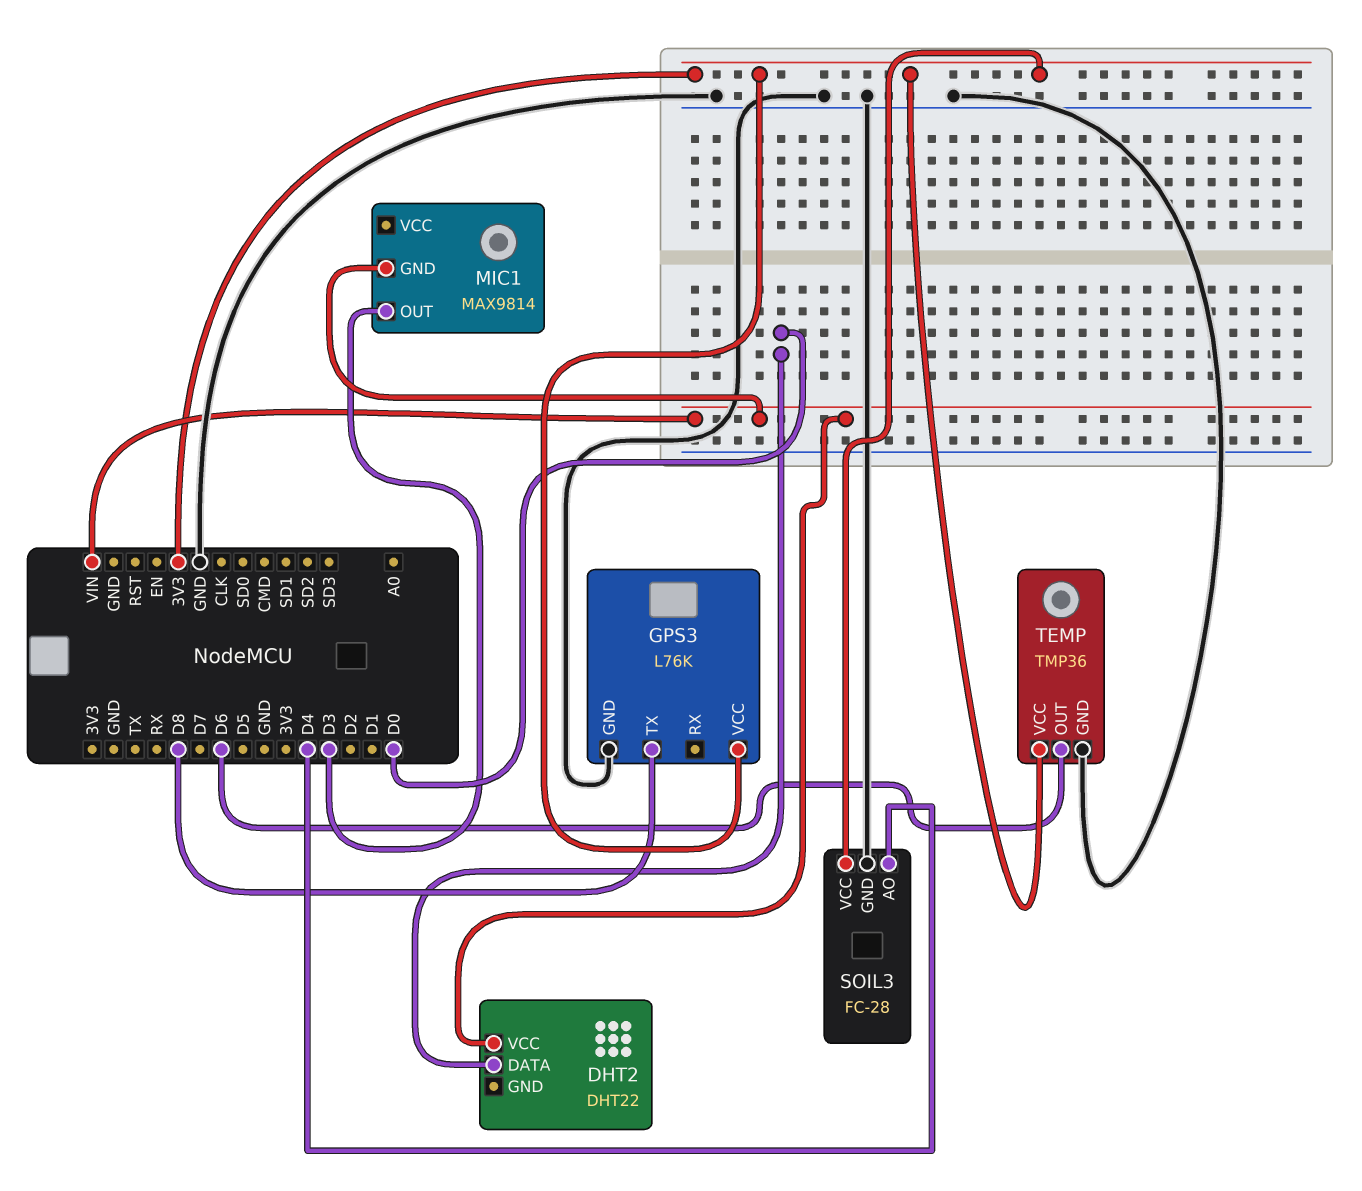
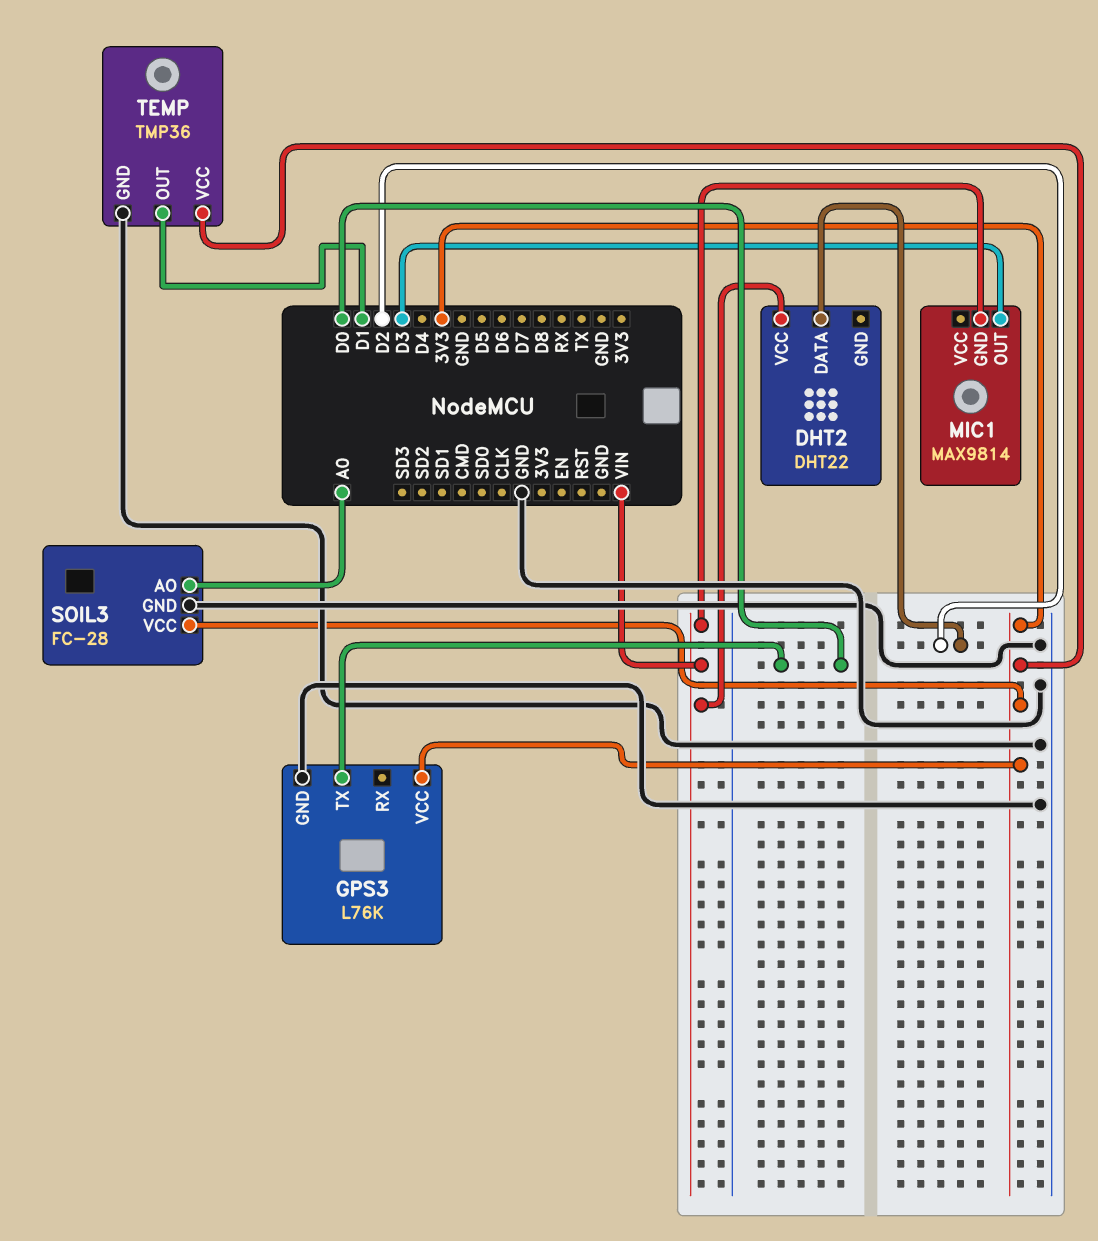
DHT2 pin DATA: D0 -> D2
GPS3 pin TX: D8 -> D0
SOIL3 pin AO: D4 -> A0
TEMP pin OUT: D6 -> D1

